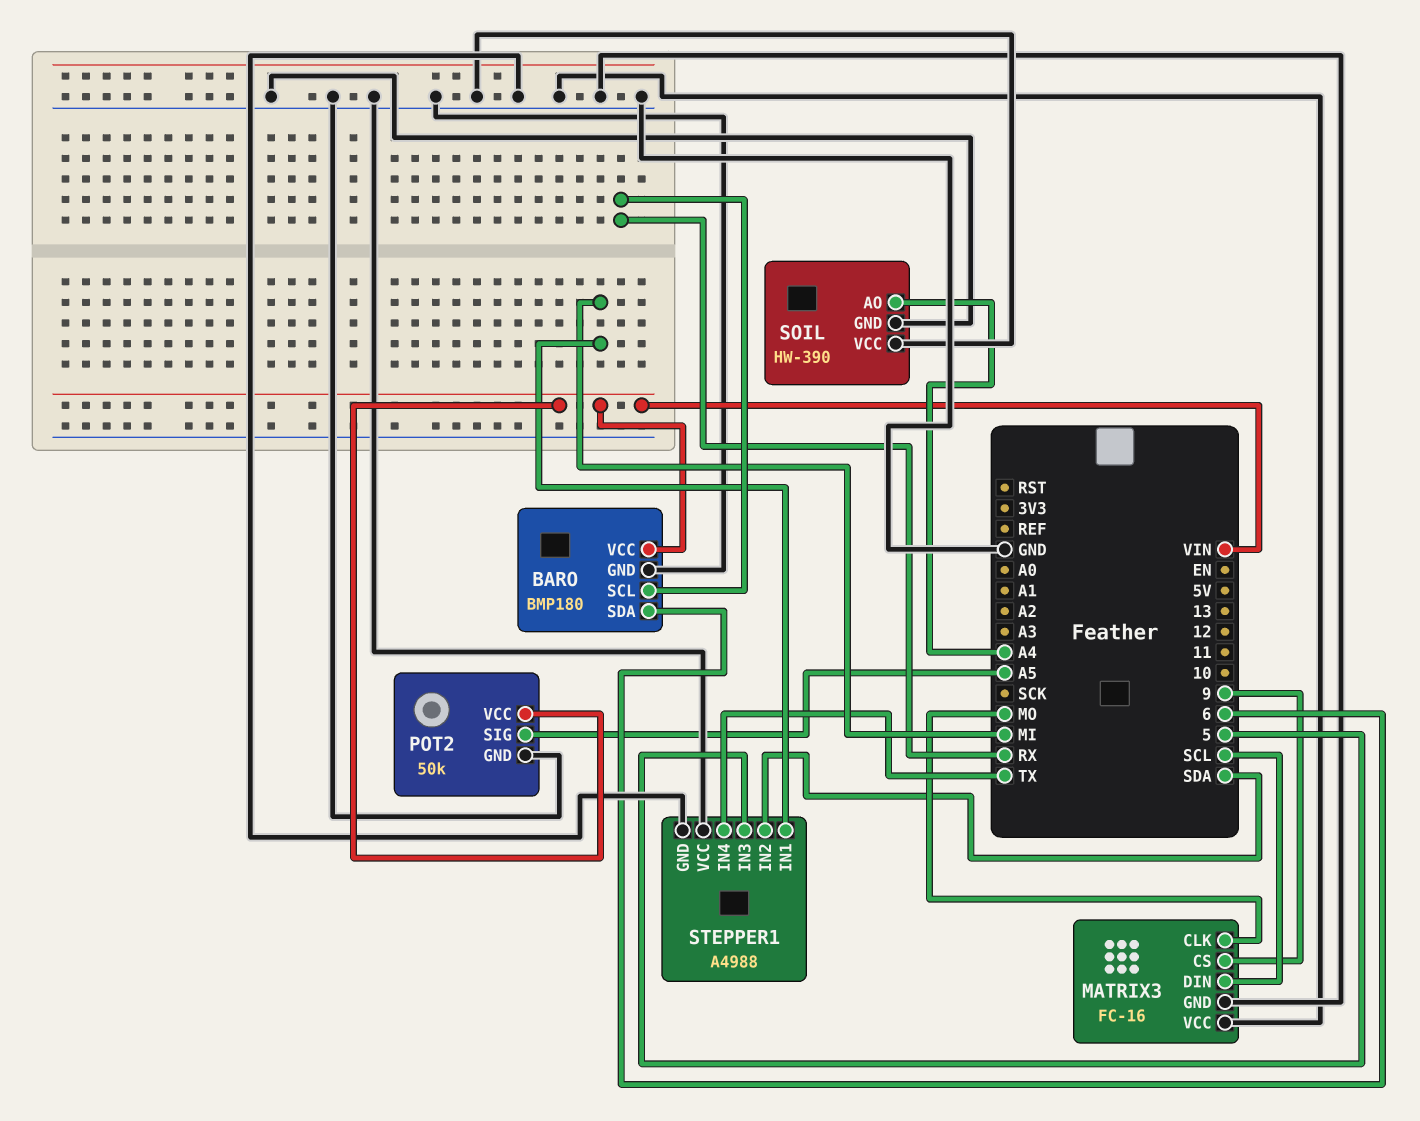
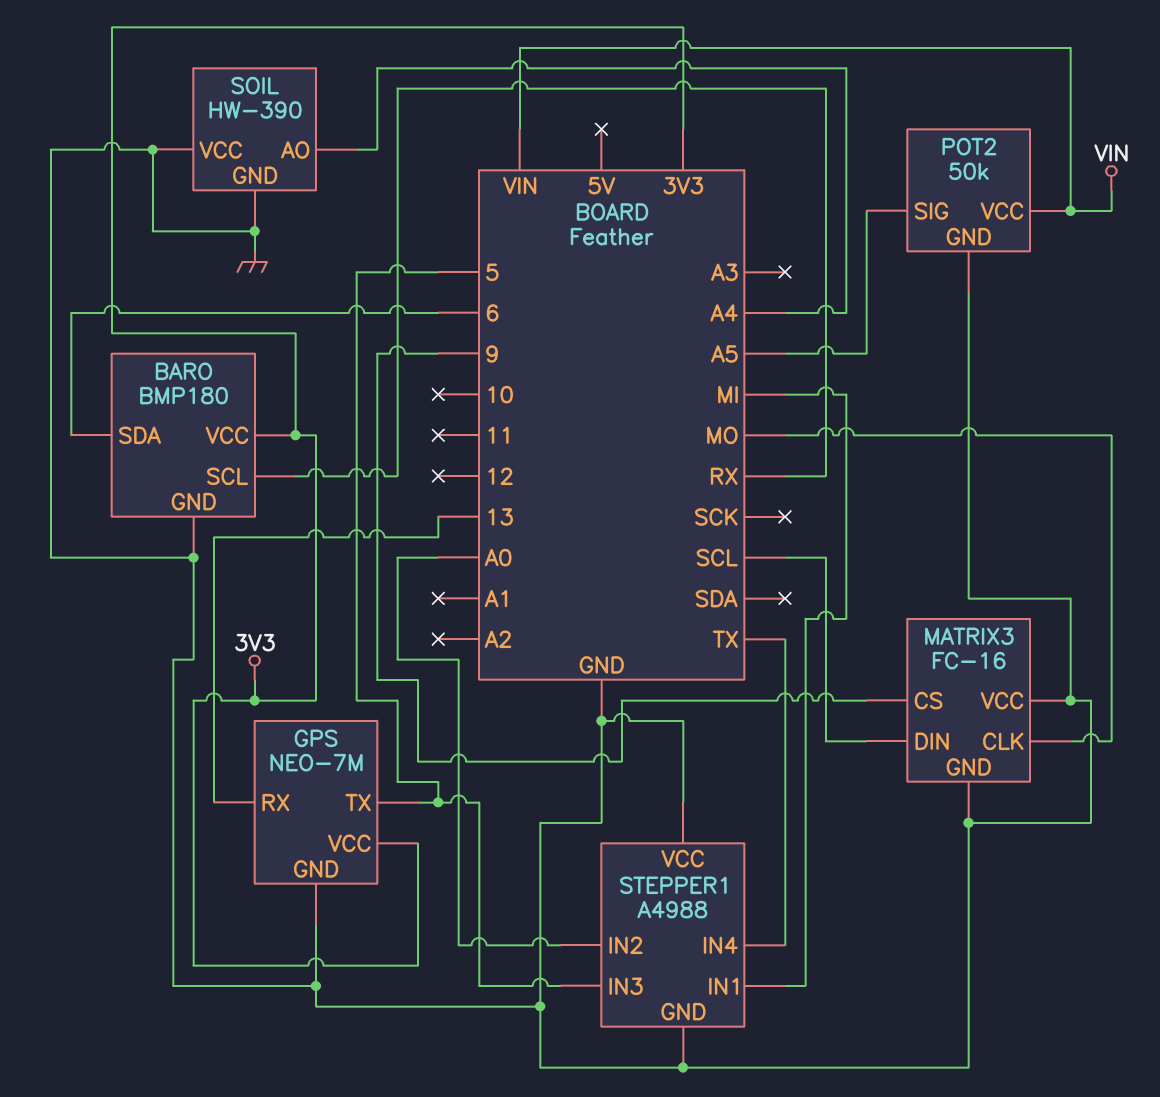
BARO pin VCC: VIN -> 3V3
GPS: none -> NEO-7M
GPS pin GND: none -> GND
GPS pin RX: none -> 13
GPS pin TX: none -> 5
GPS pin VCC: none -> 3V3
STEPPER1 pin IN2: SDA -> A0

